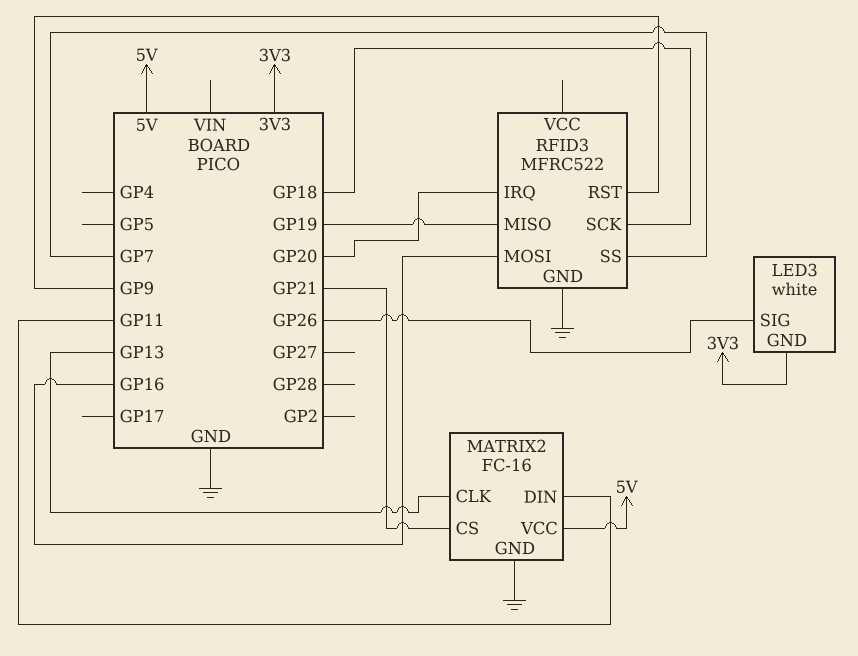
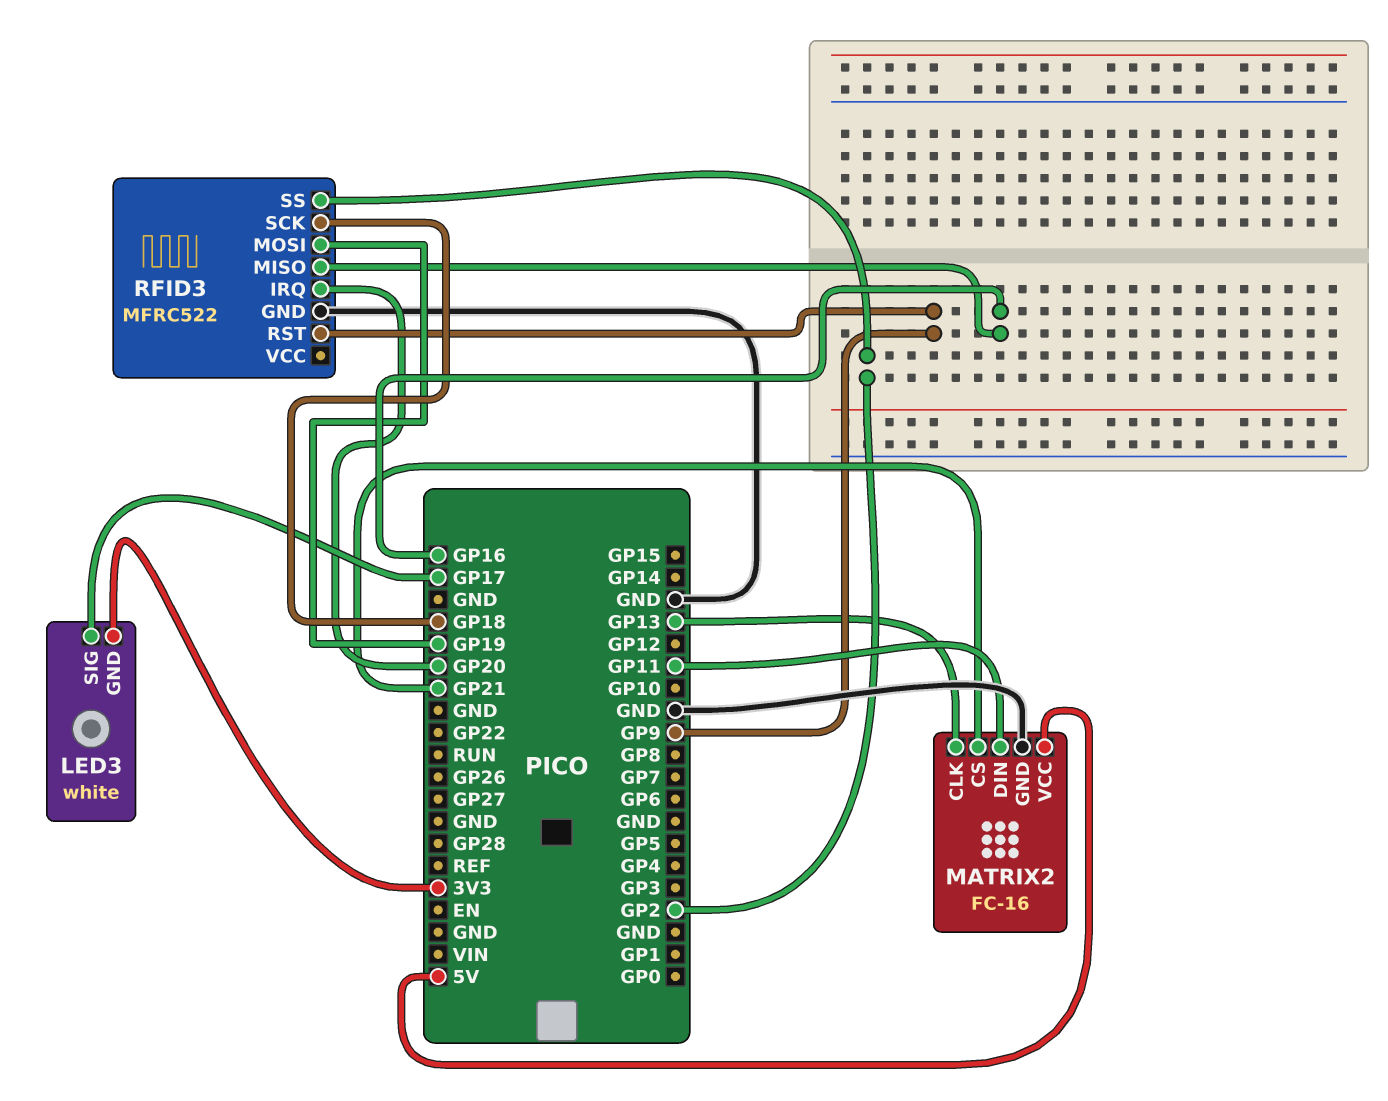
LED3 pin SIG: GP26 -> GP17
RFID3 pin MISO: GP19 -> GP16
RFID3 pin MOSI: GP16 -> GP19
RFID3 pin SS: GP7 -> GP2

